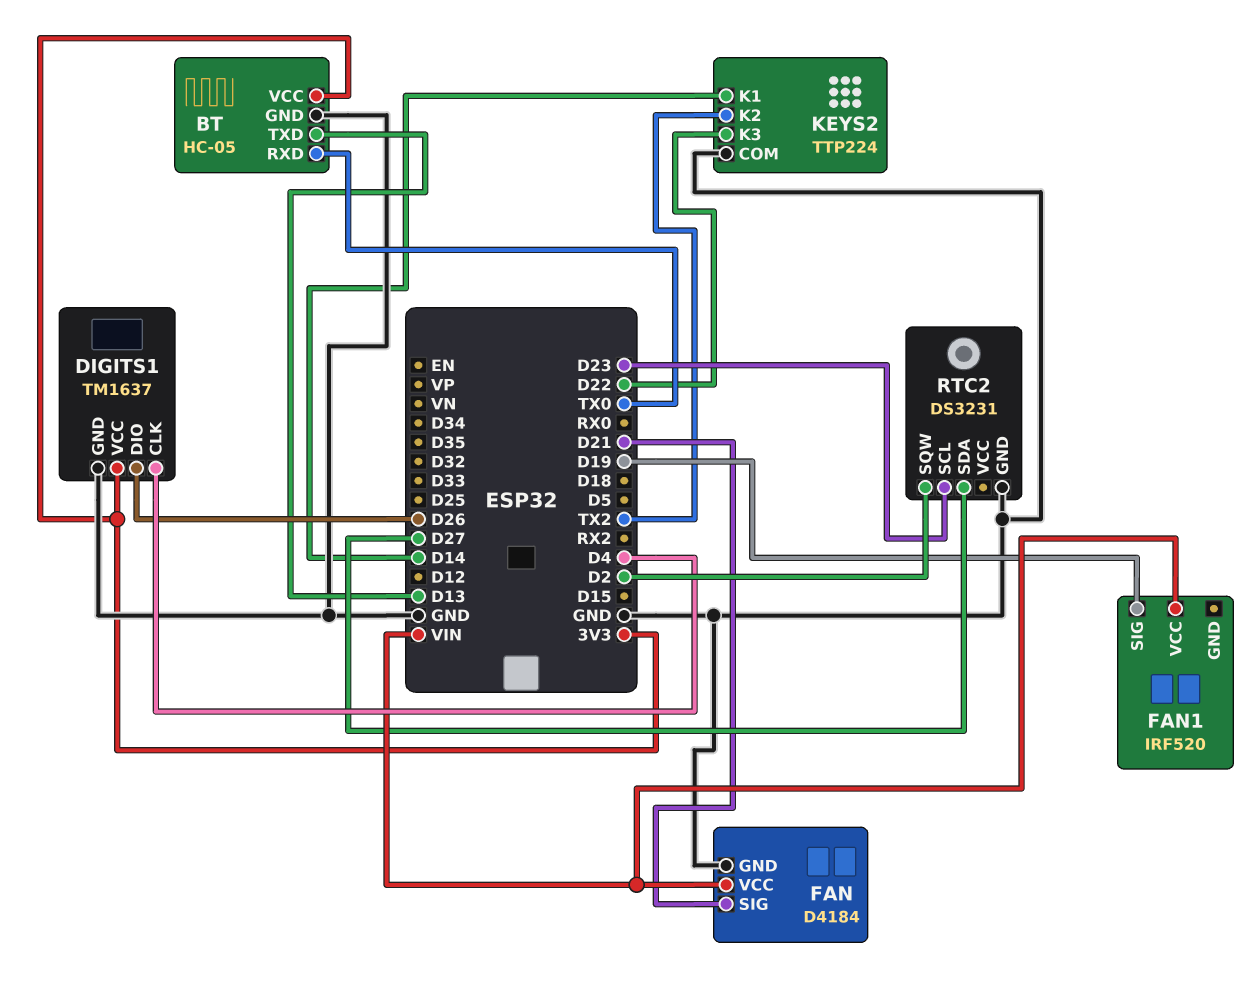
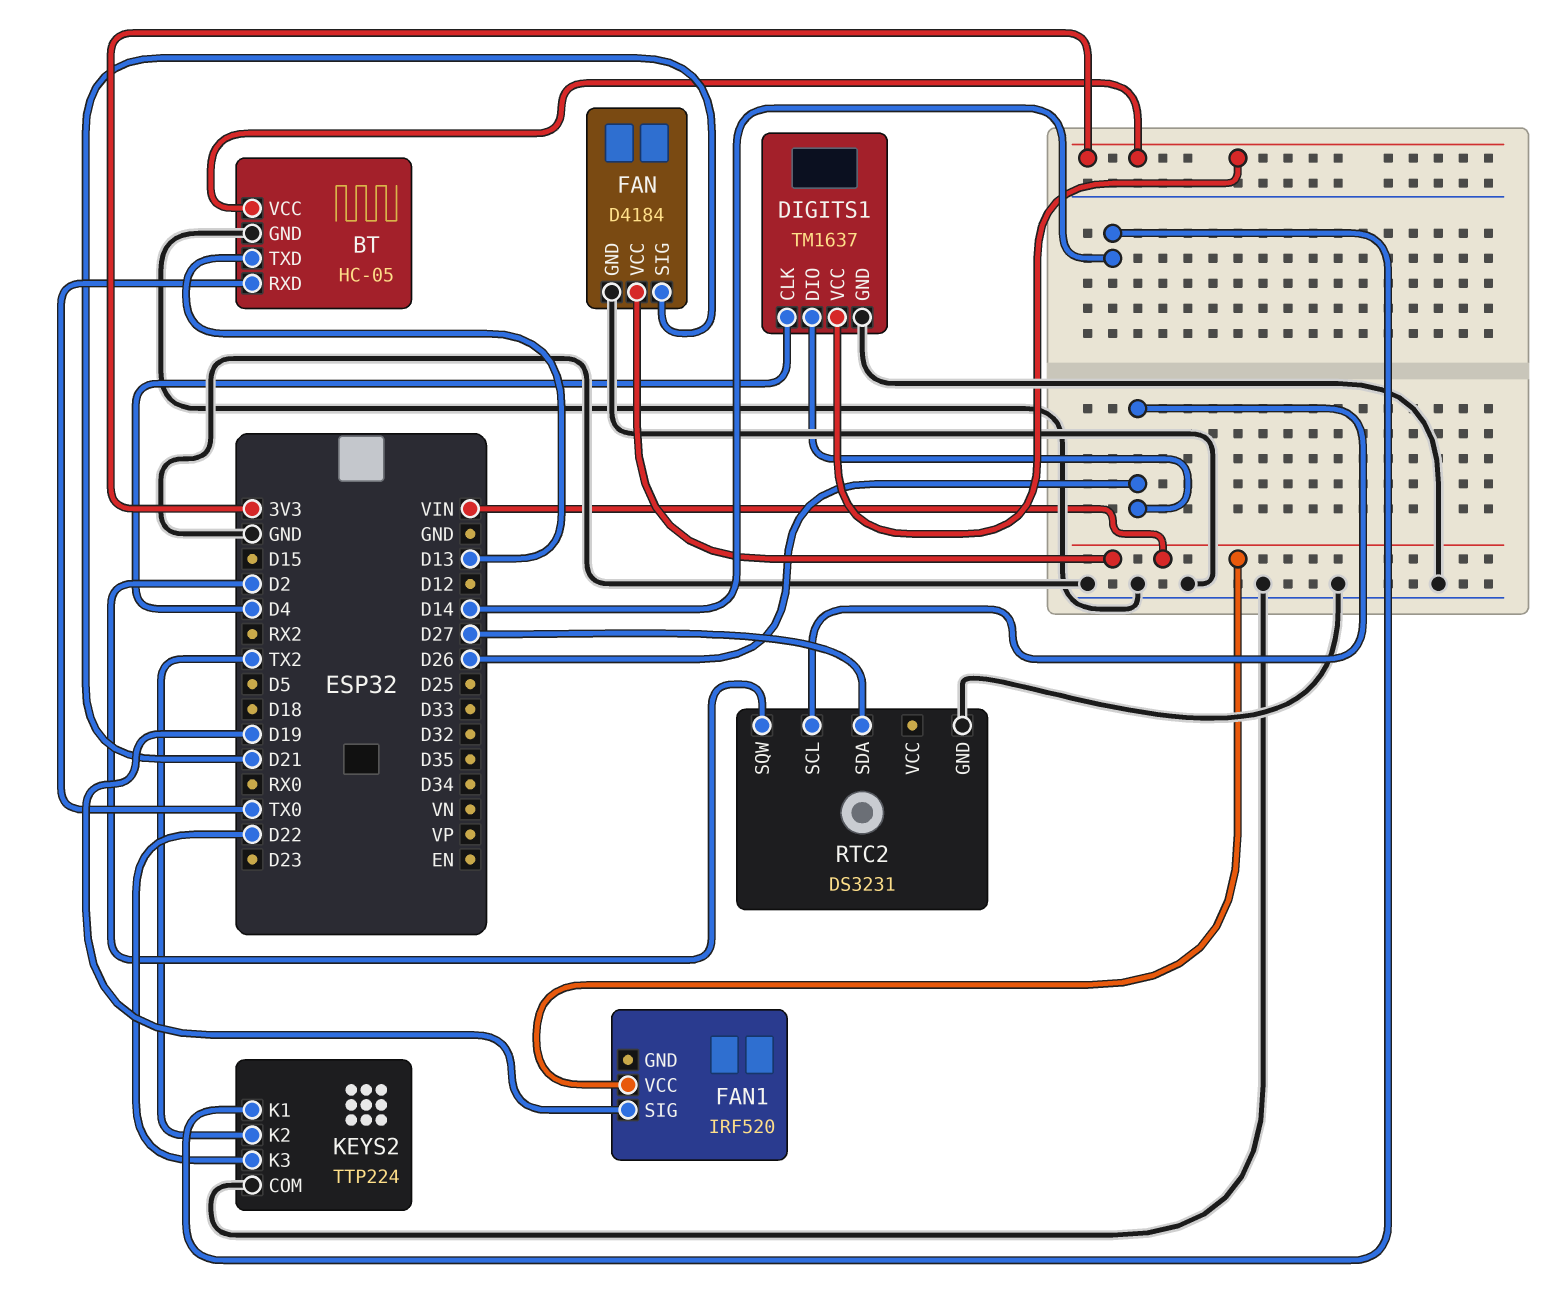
RTC2 pin SCL: D23 -> D26

